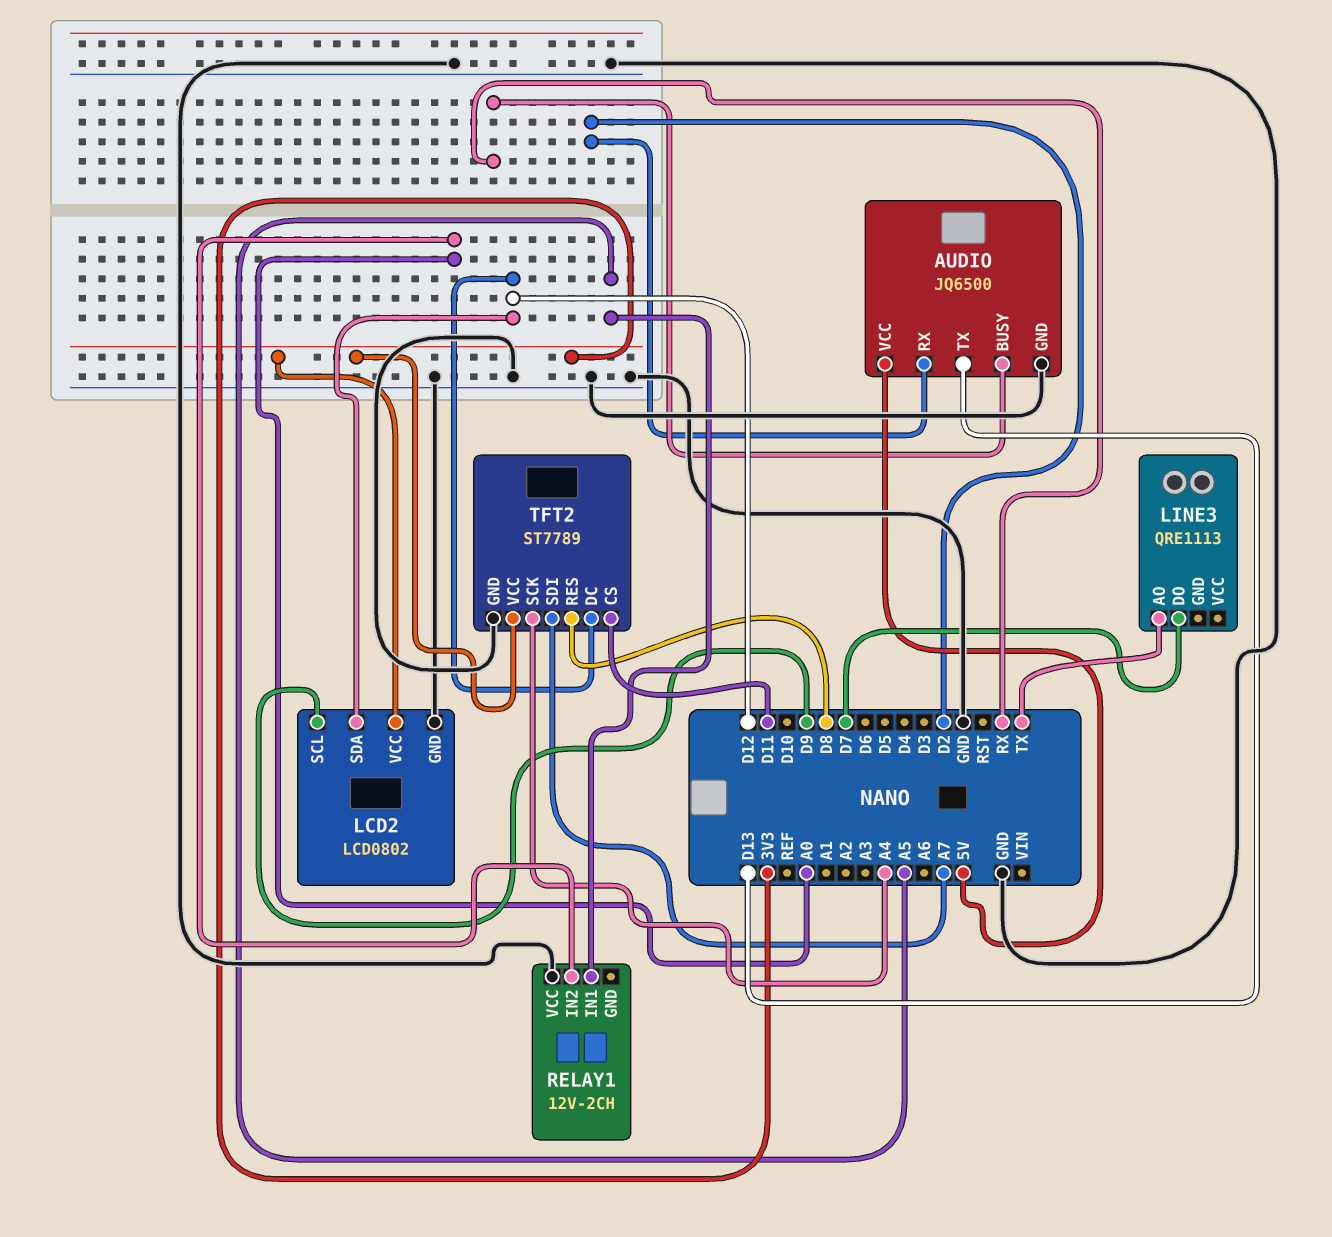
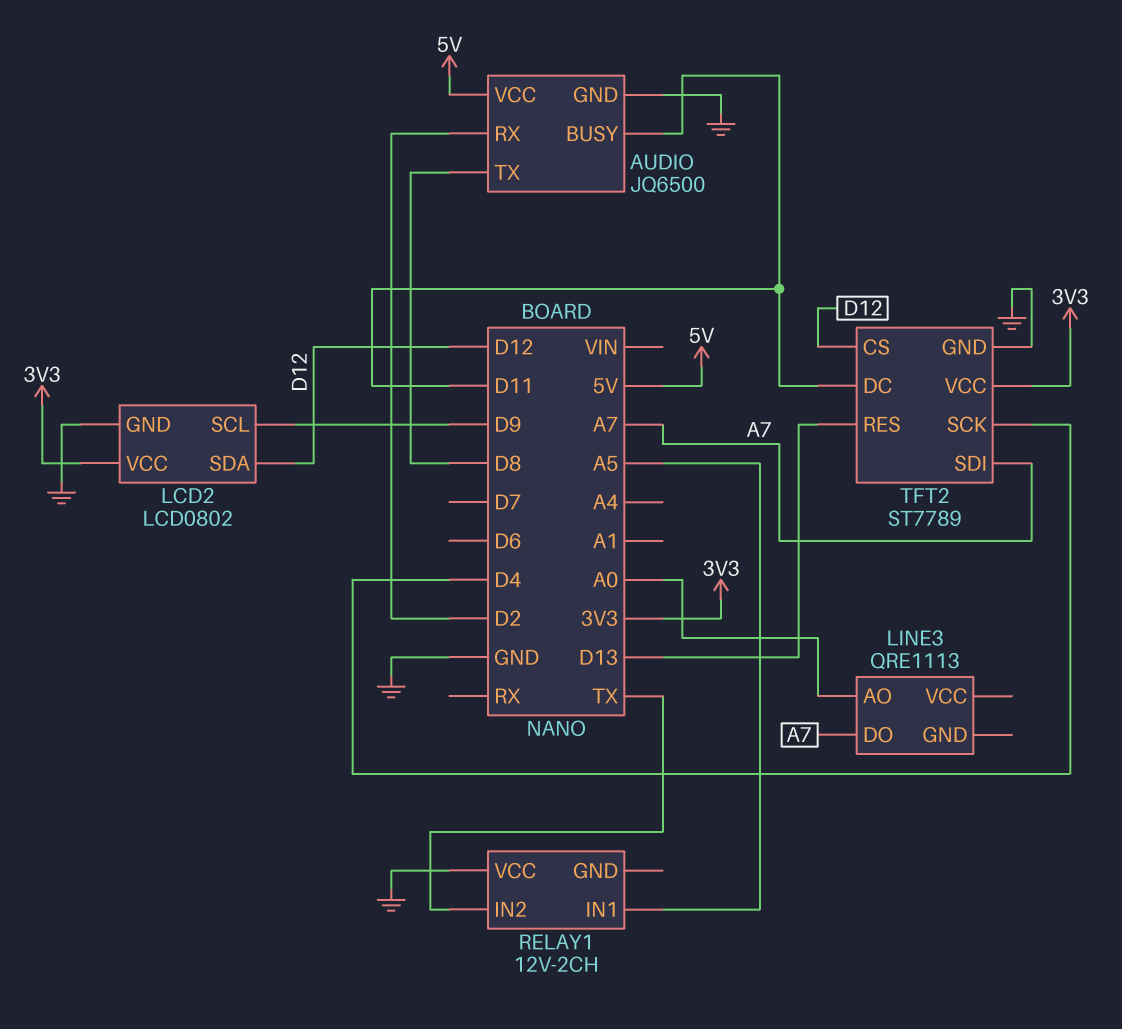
AUDIO pin BUSY: RX -> D11
AUDIO pin TX: D13 -> D8
LINE3 pin AO: TX -> A0
LINE3 pin DO: D7 -> A7
RELAY1 pin IN2: A0 -> TX
TFT2 pin CS: D11 -> D12
TFT2 pin DC: D12 -> D11
TFT2 pin RES: D8 -> D13
TFT2 pin SCK: A4 -> D4

